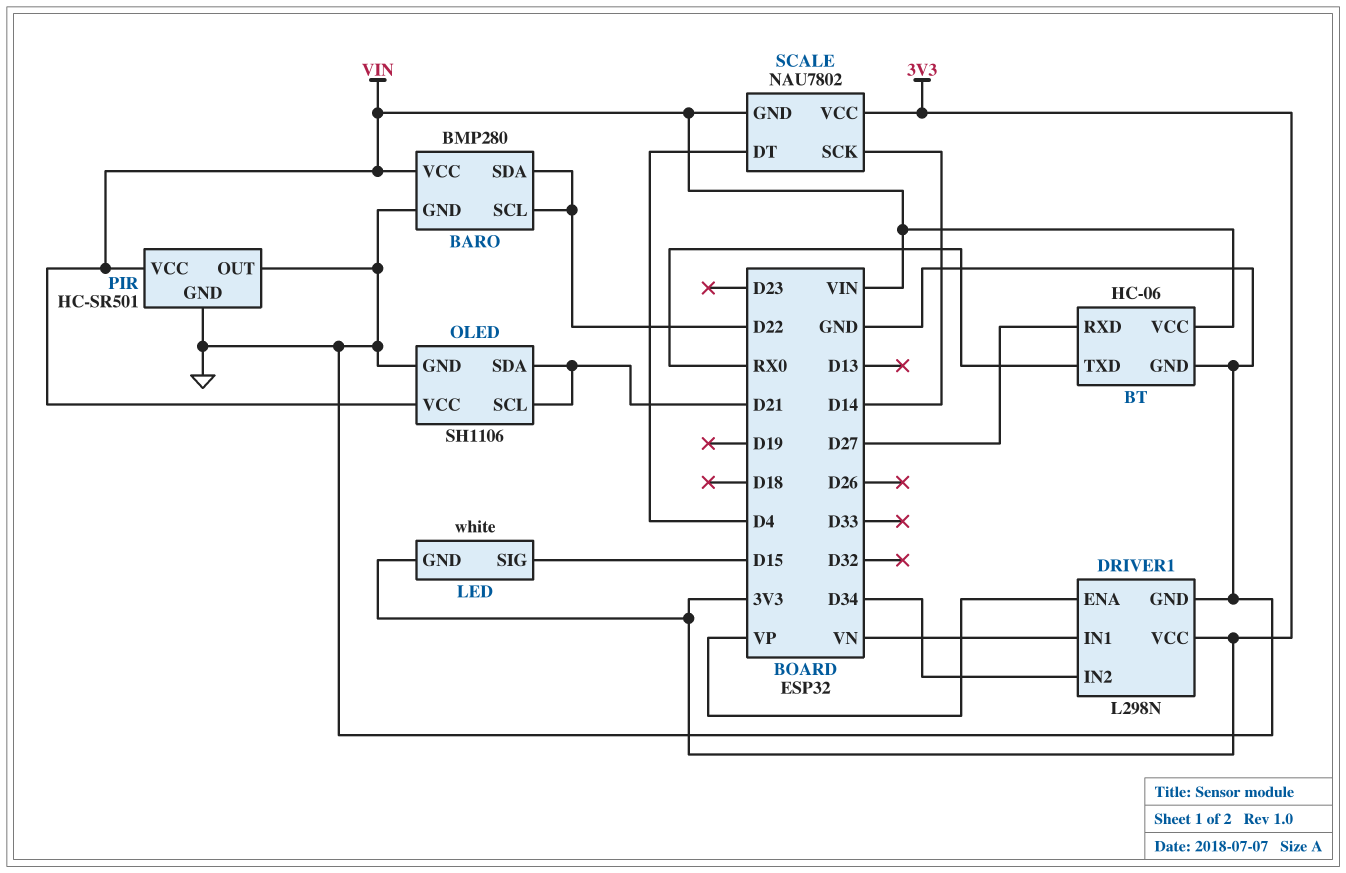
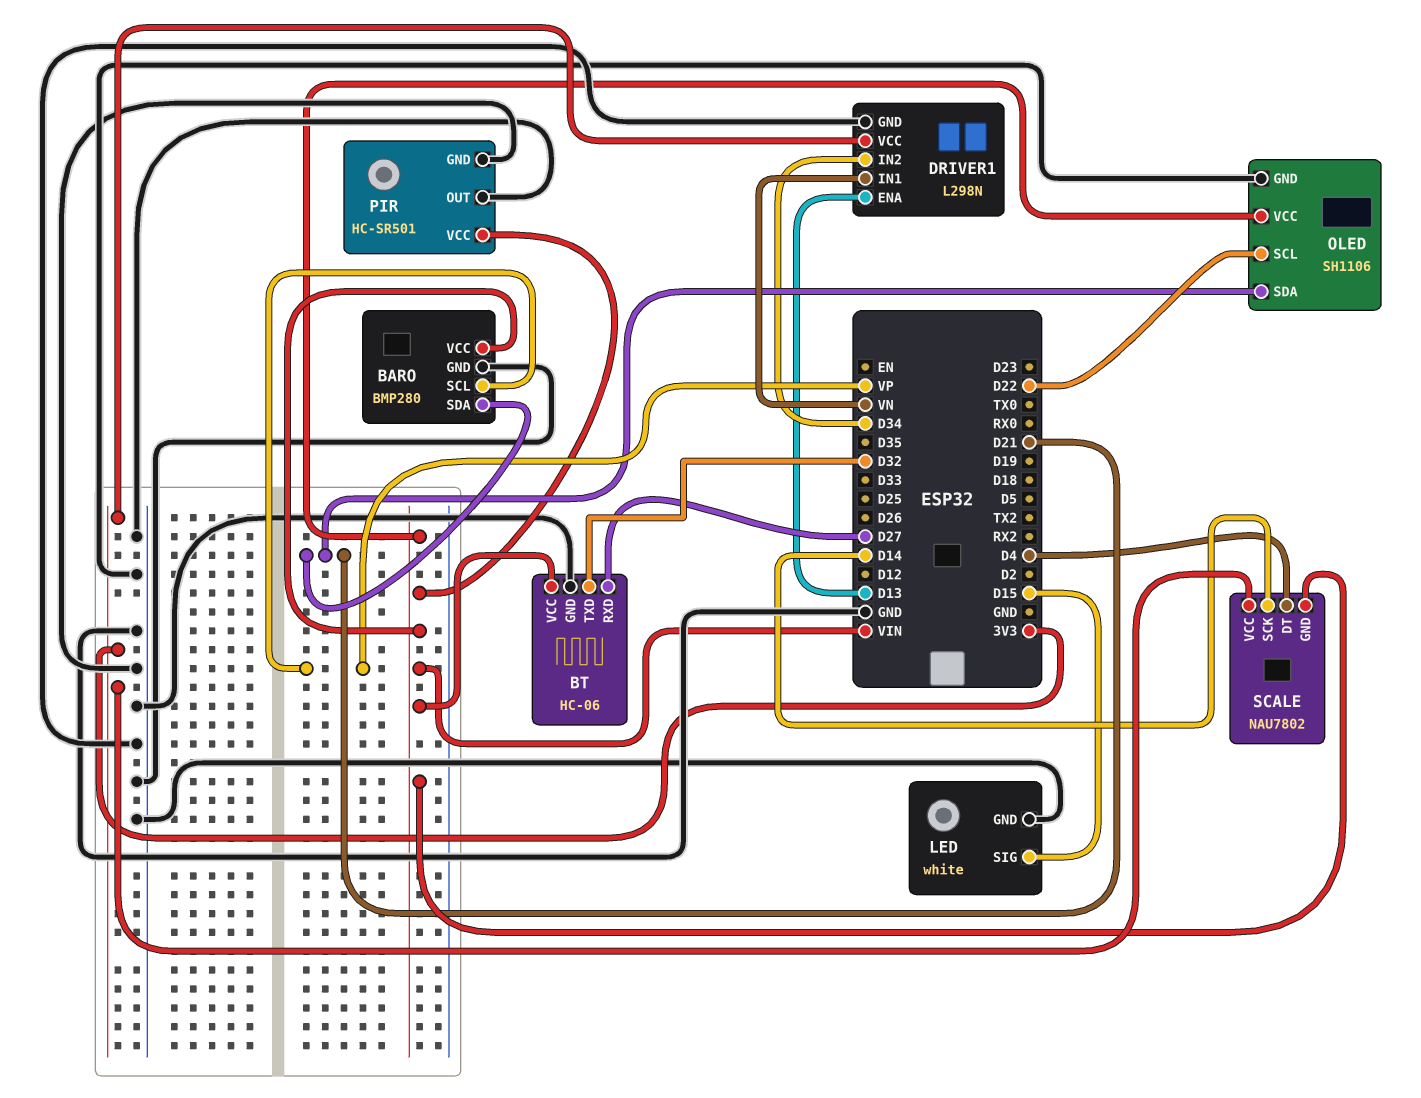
BARO pin SCL: D22 -> VP
BARO pin SDA: D22 -> D21
BT pin TXD: RX0 -> D32
DRIVER1 pin ENA: VP -> D13
LED pin GND: 3V3 -> GND
OLED pin SCL: D21 -> D22

